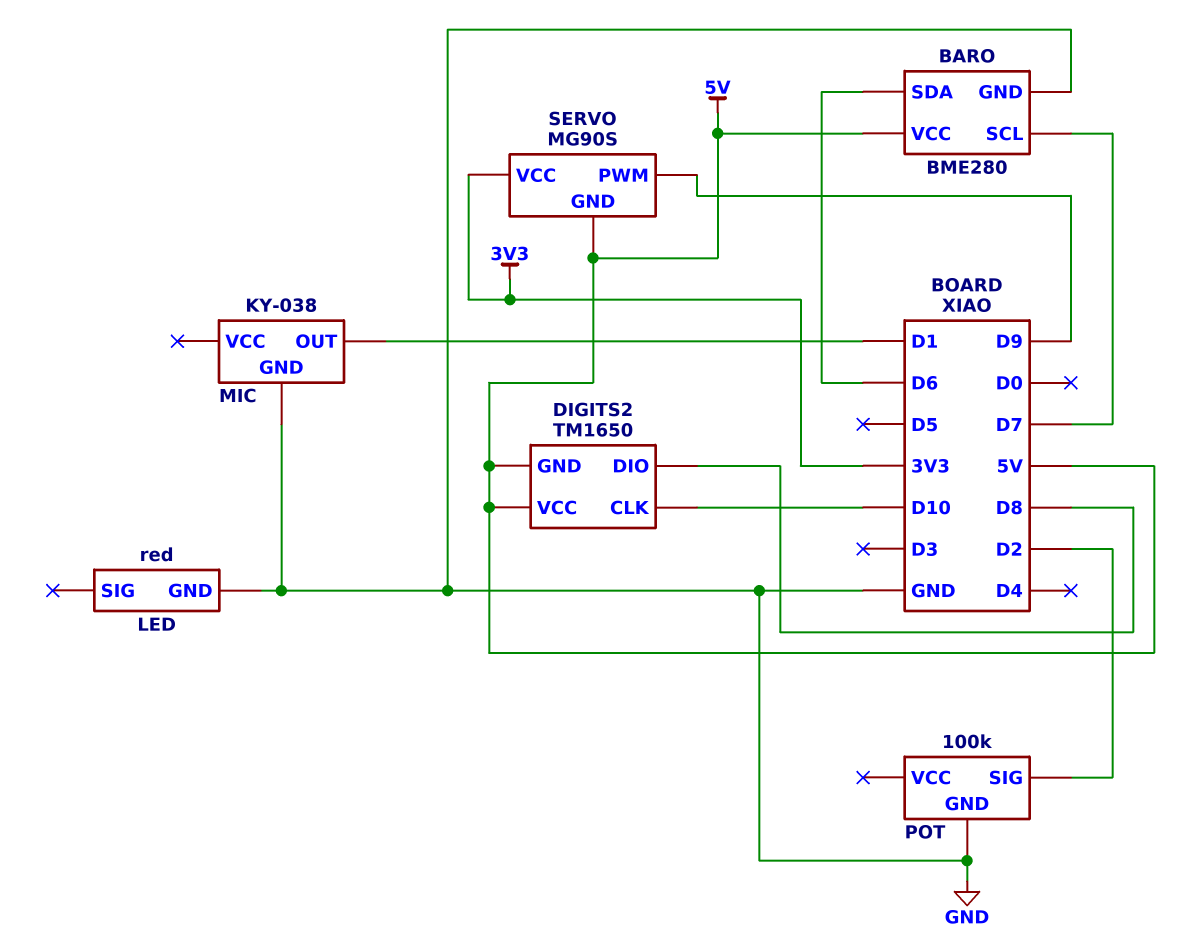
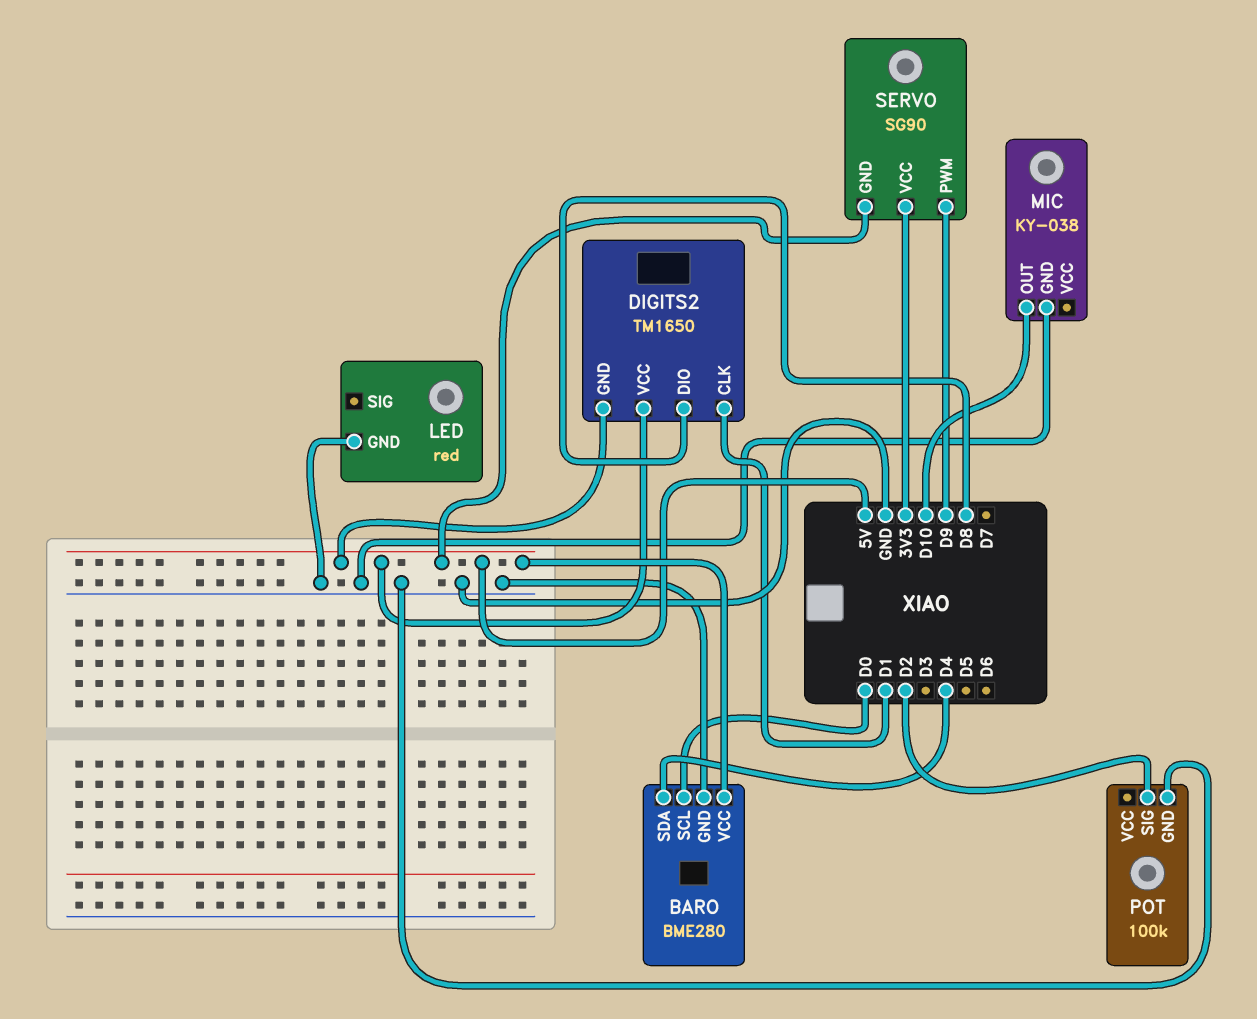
BARO pin SCL: D7 -> D0
BARO pin SDA: D6 -> D4
DIGITS2 pin CLK: D10 -> D1
MIC pin OUT: D1 -> D10
SERVO: MG90S -> SG90

